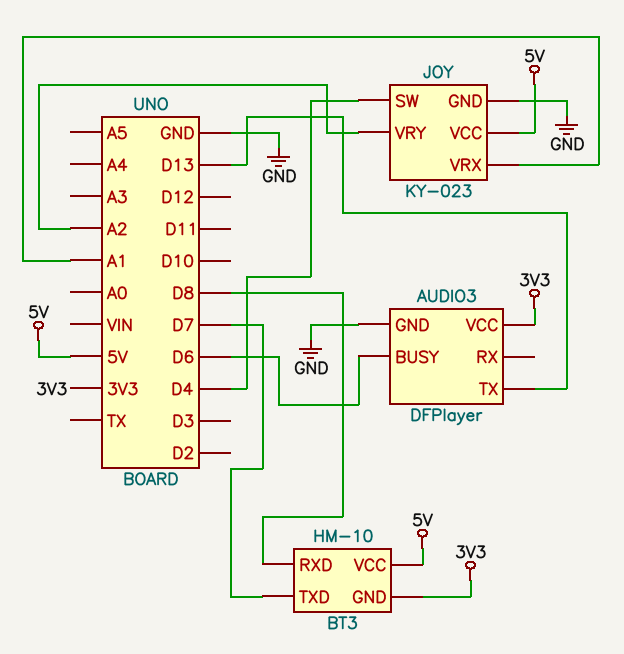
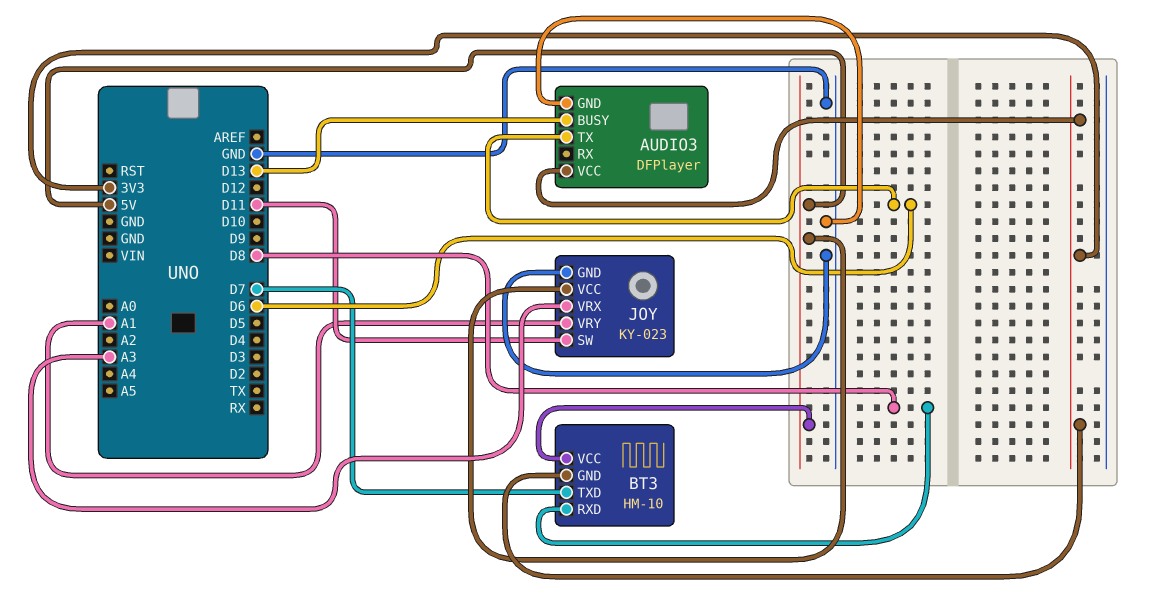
AUDIO3 pin BUSY: D6 -> D13
AUDIO3 pin TX: D13 -> D6
JOY pin SW: D4 -> D11
JOY pin VRX: A1 -> A3
JOY pin VRY: A2 -> A1

